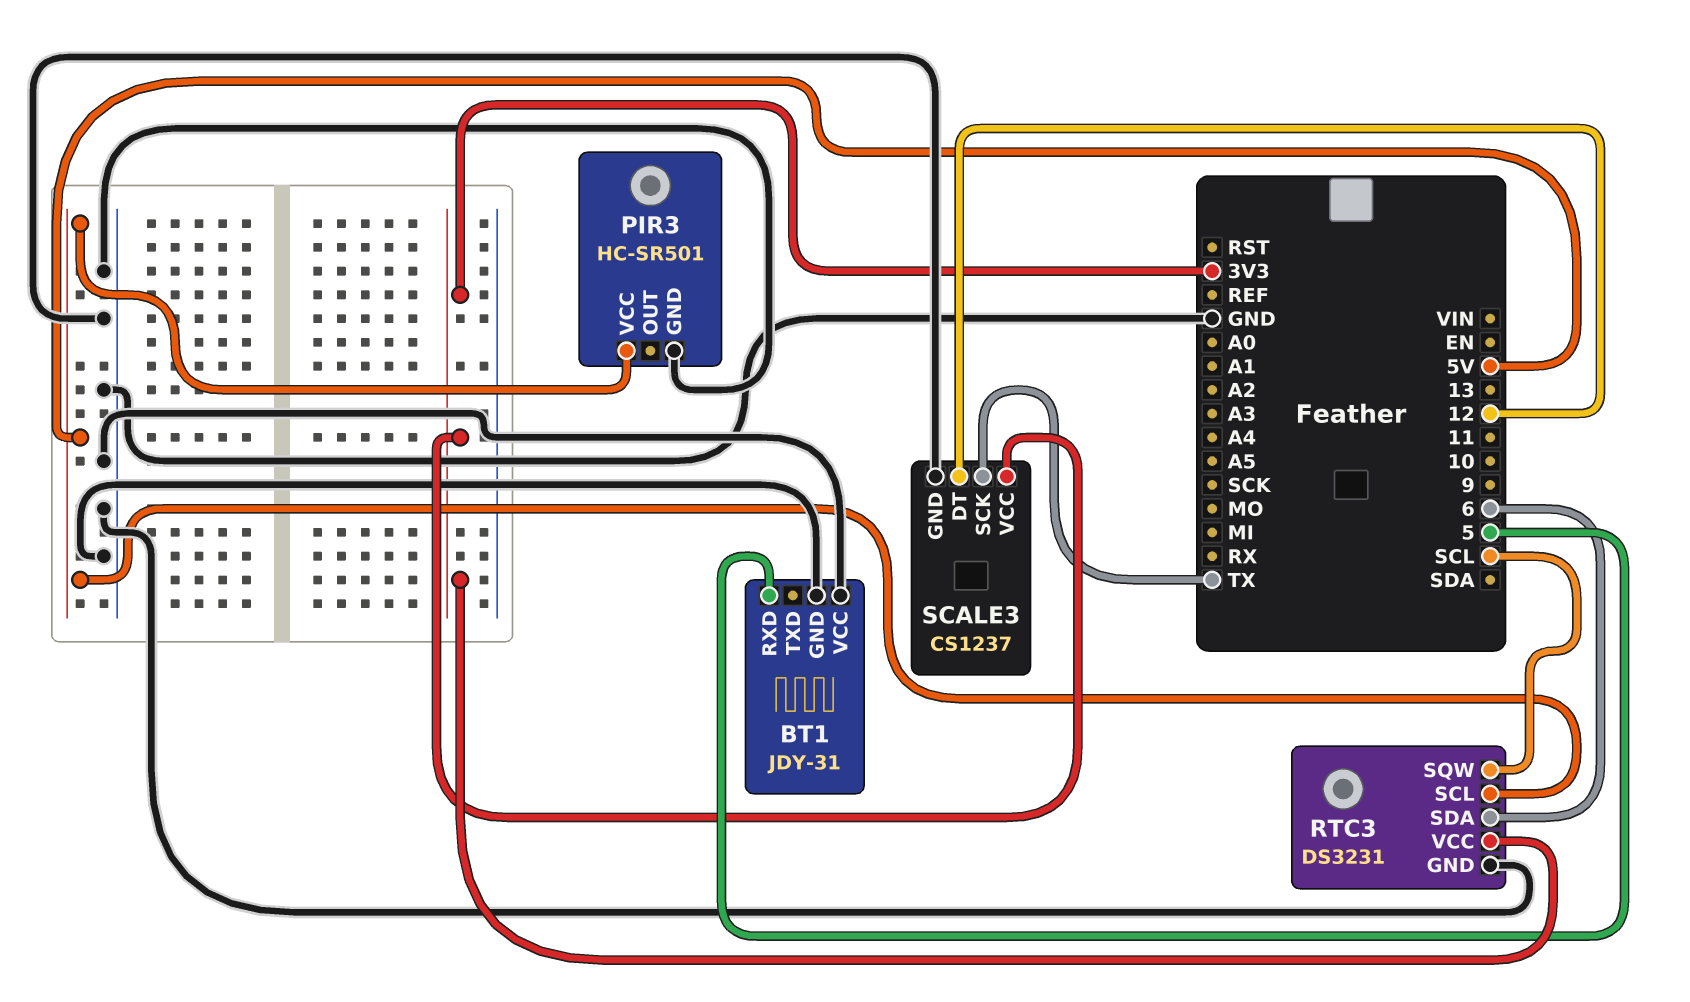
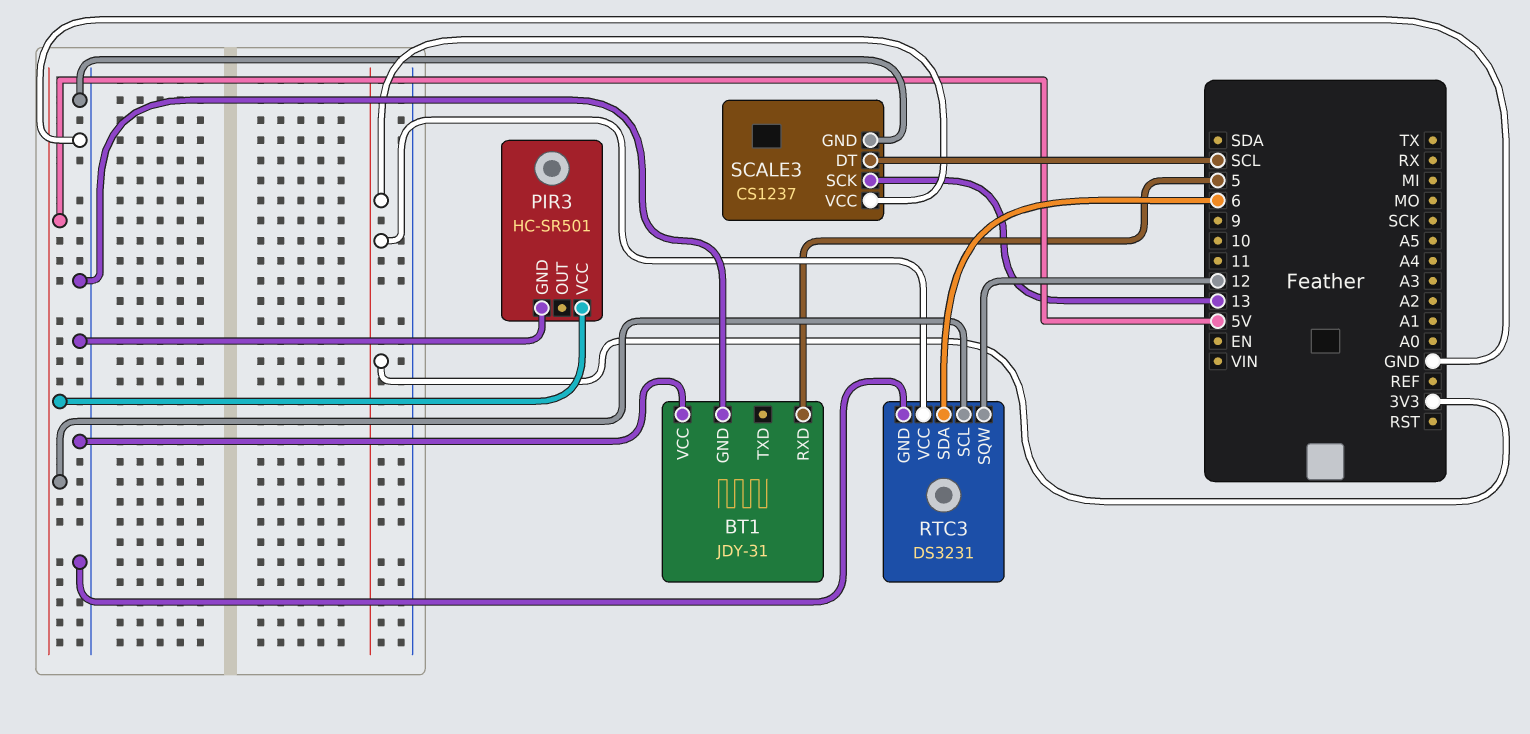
RTC3 pin SQW: SCL -> 12
SCALE3 pin DT: 12 -> SCL
SCALE3 pin SCK: TX -> 13

